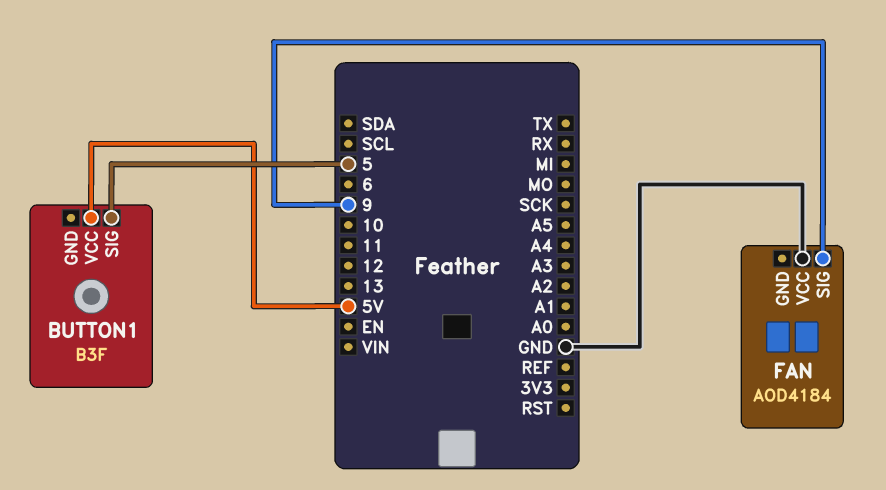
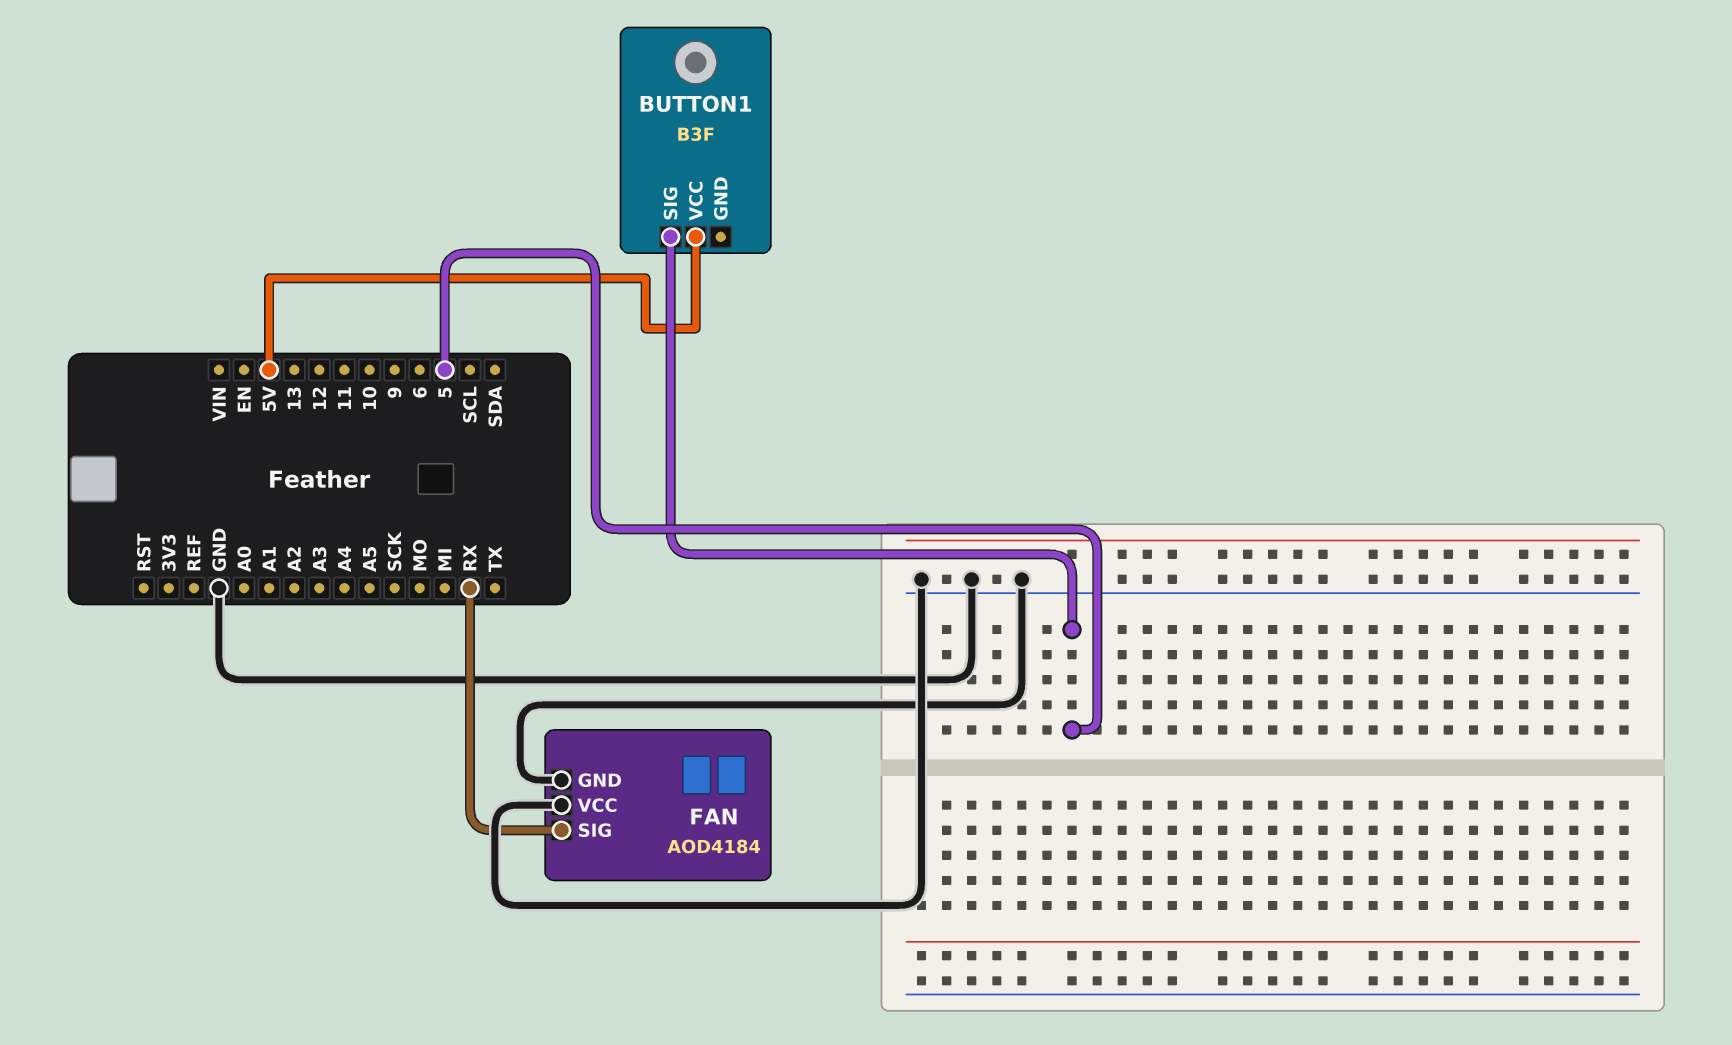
FAN pin GND: none -> GND
FAN pin SIG: 9 -> RX

